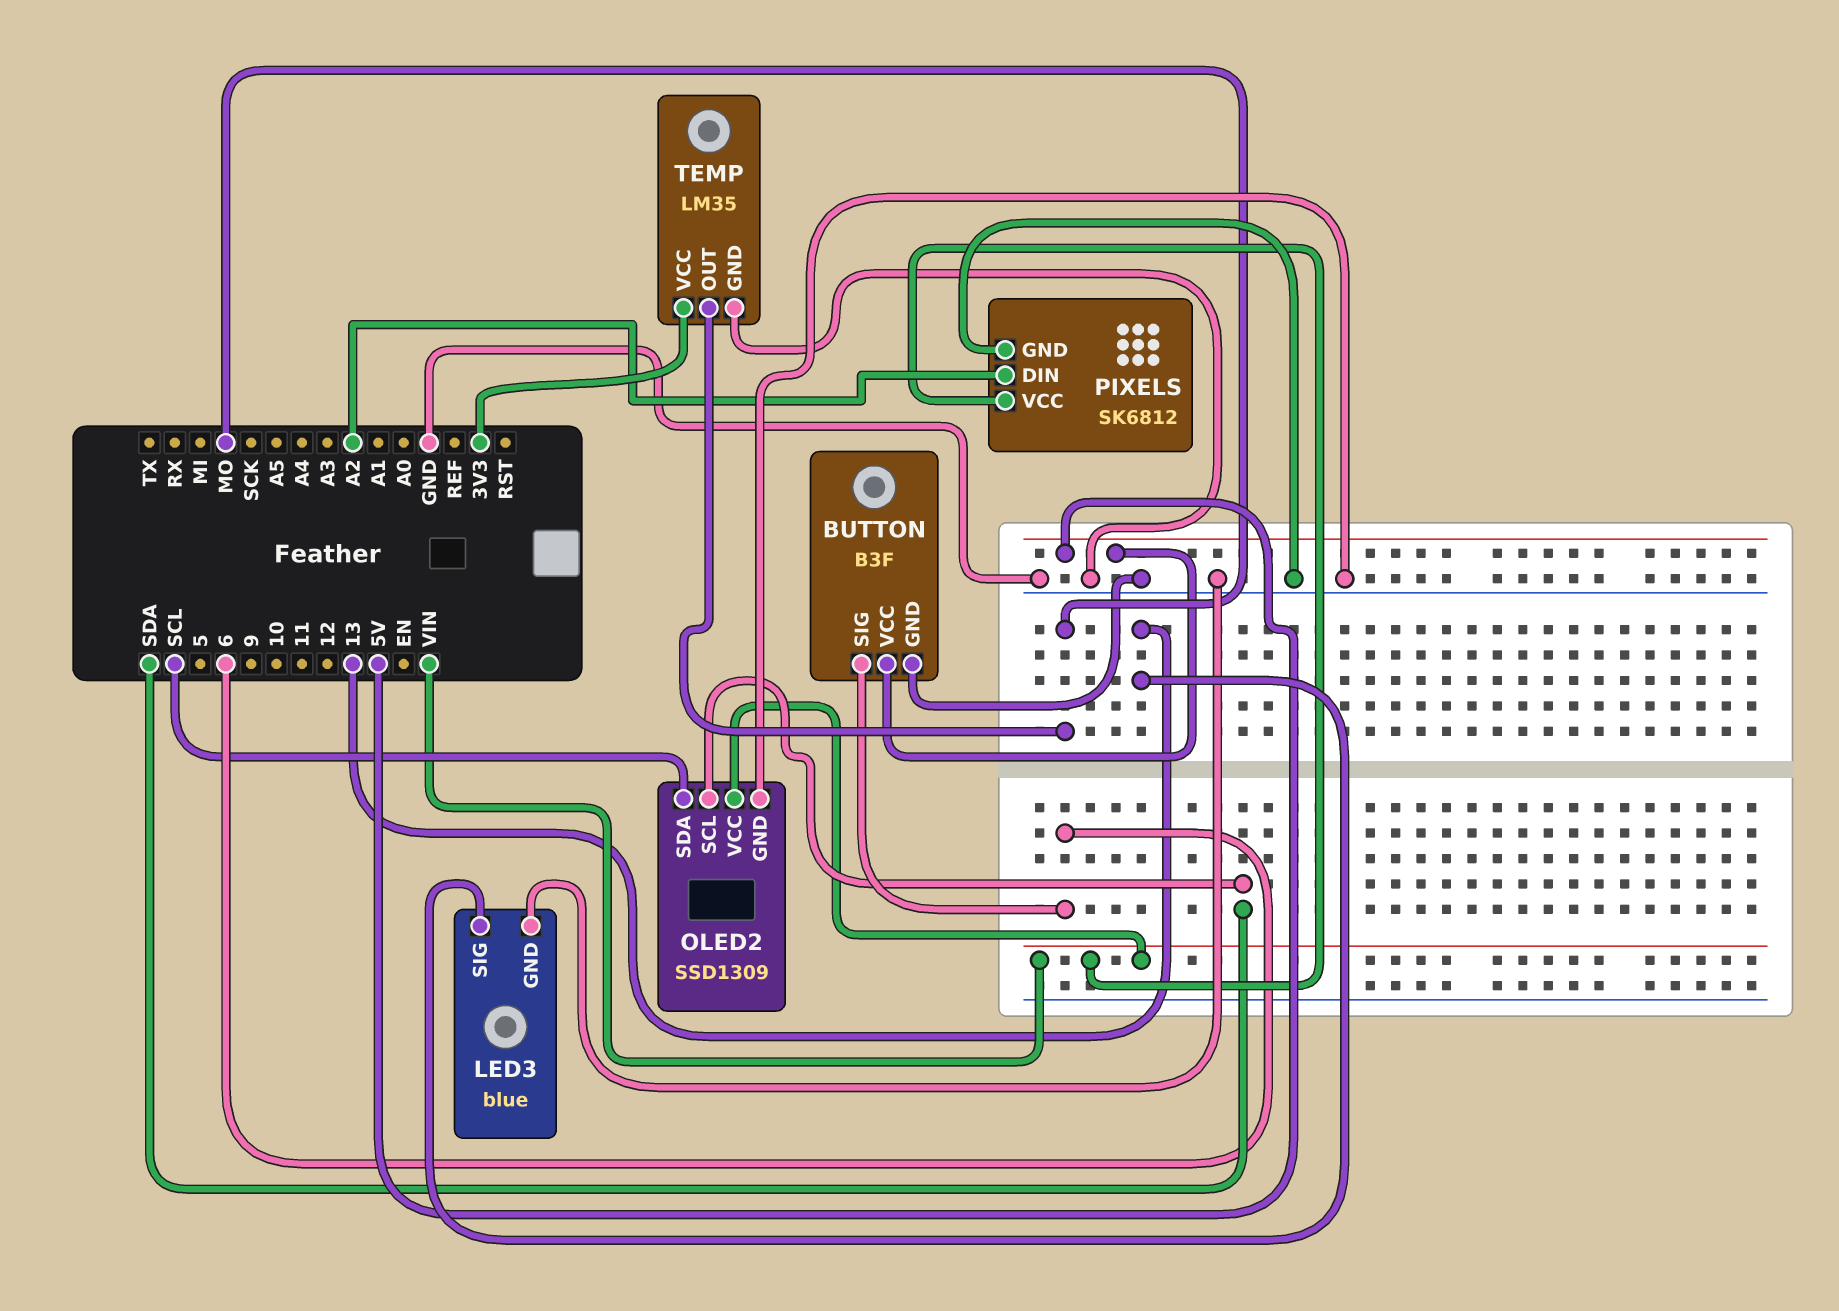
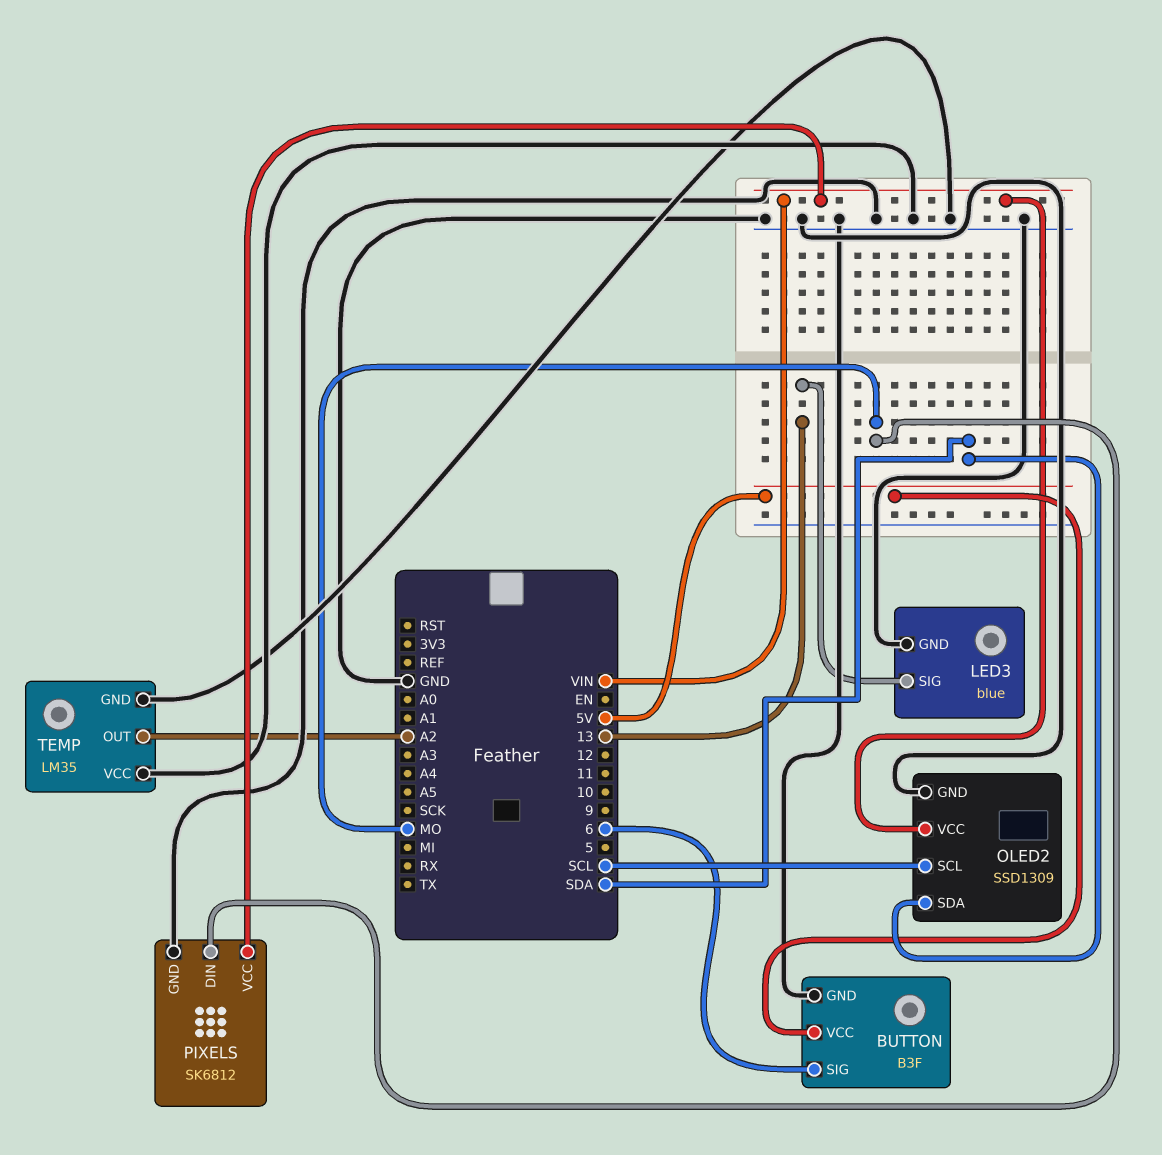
OLED2 pin SCL: SDA -> SCL
OLED2 pin SDA: SCL -> SDA
PIXELS pin DIN: A2 -> MO
TEMP pin OUT: MO -> A2
TEMP pin VCC: 3V3 -> GND

